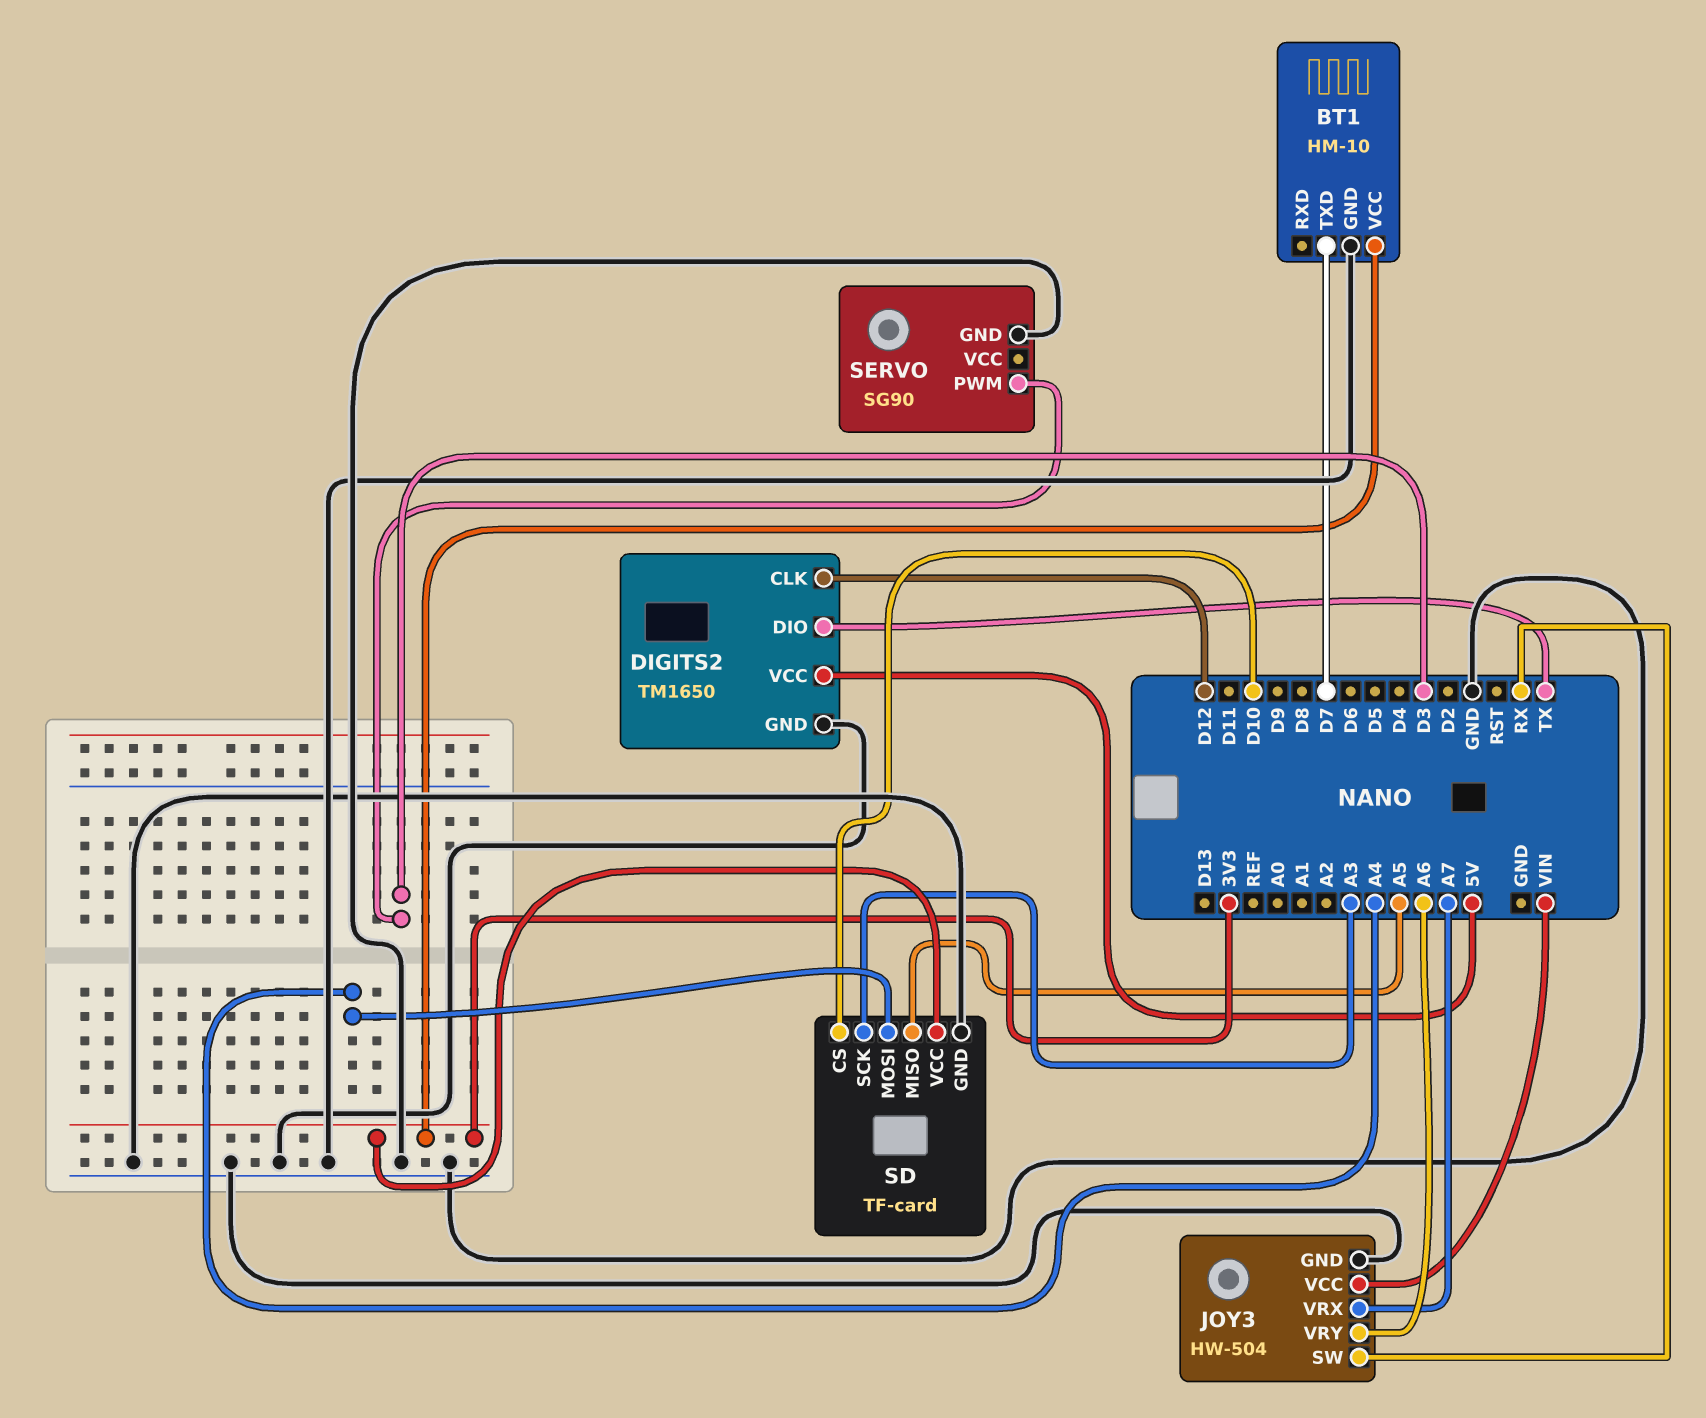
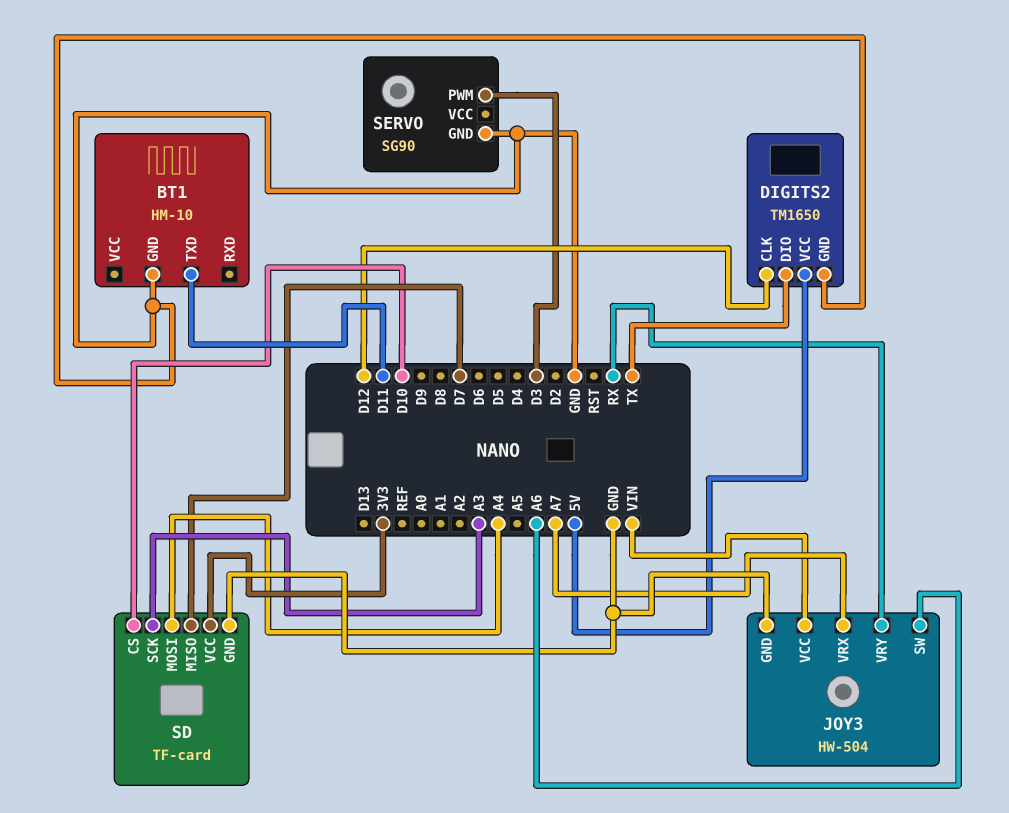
BT1 pin TXD: D7 -> D11
BT1 pin VCC: 3V3 -> none
JOY3 pin SW: RX -> A6
JOY3 pin VRY: A6 -> RX
SD pin MISO: A5 -> D7

